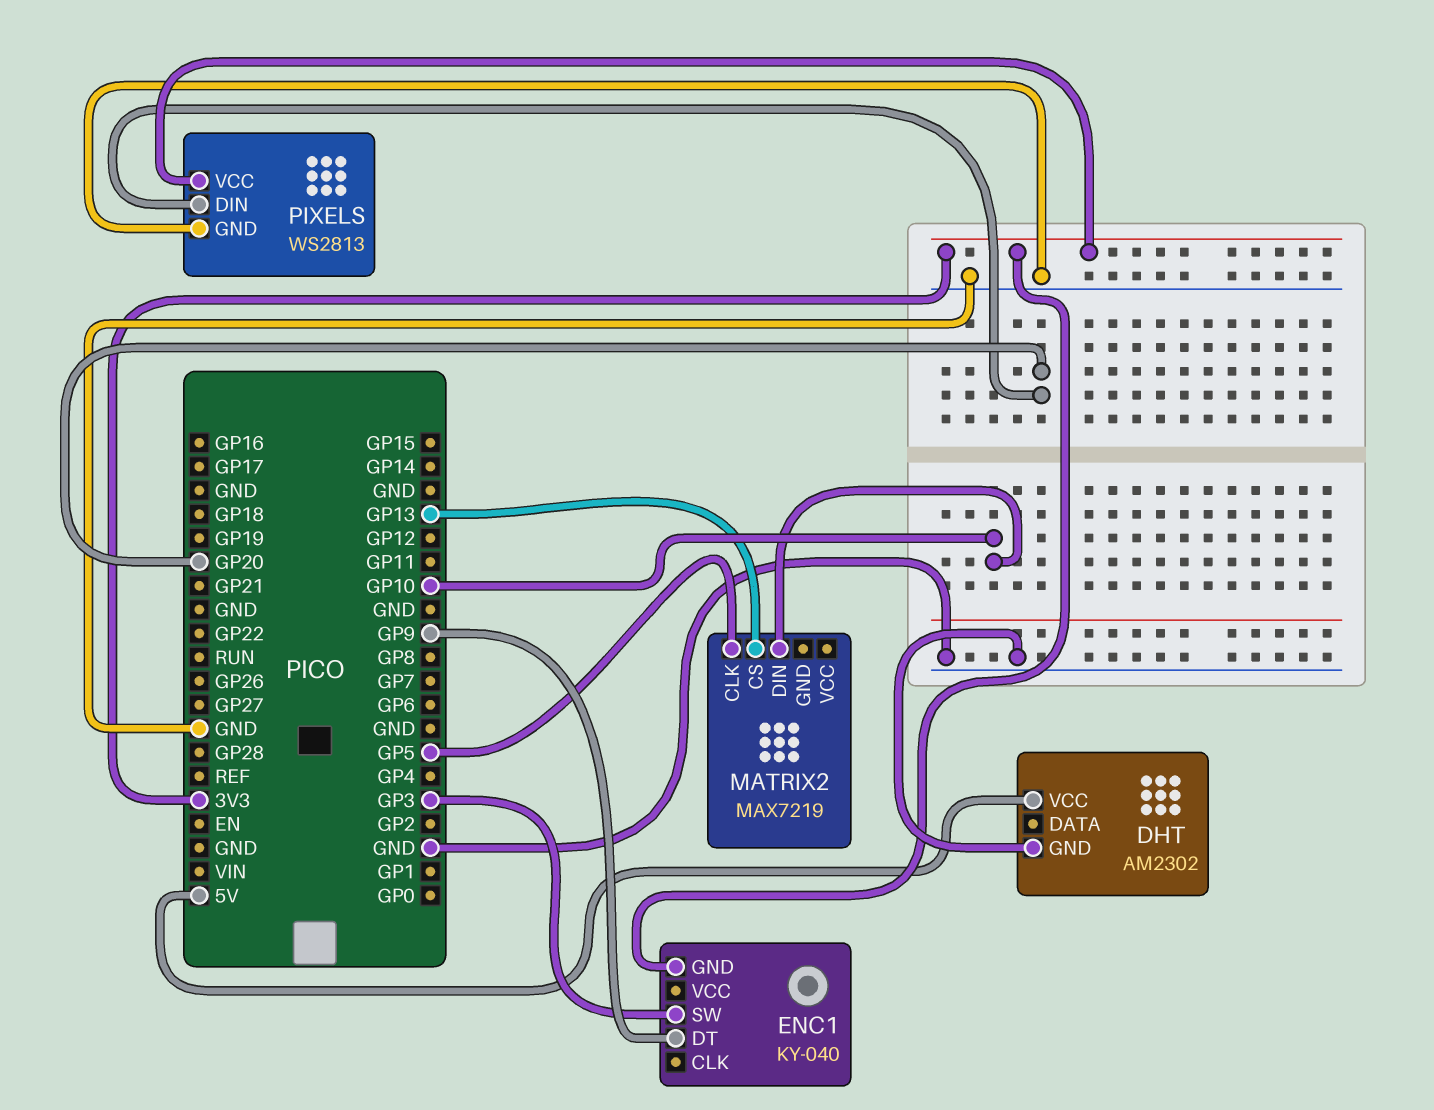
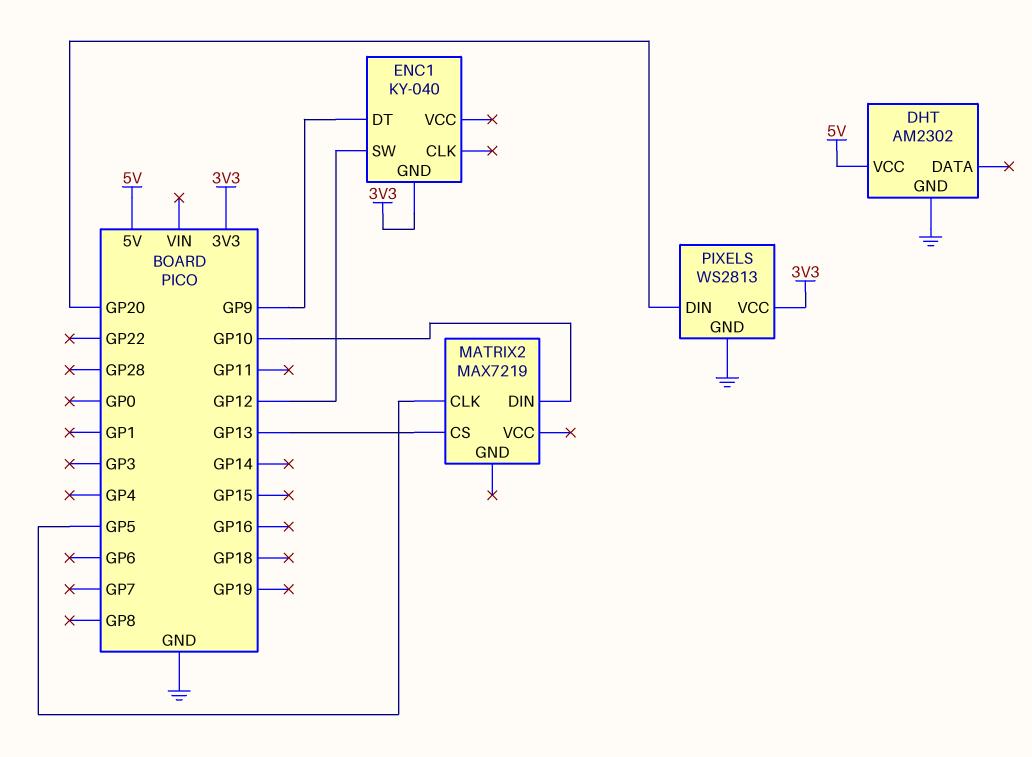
ENC1 pin SW: GP3 -> GP12

